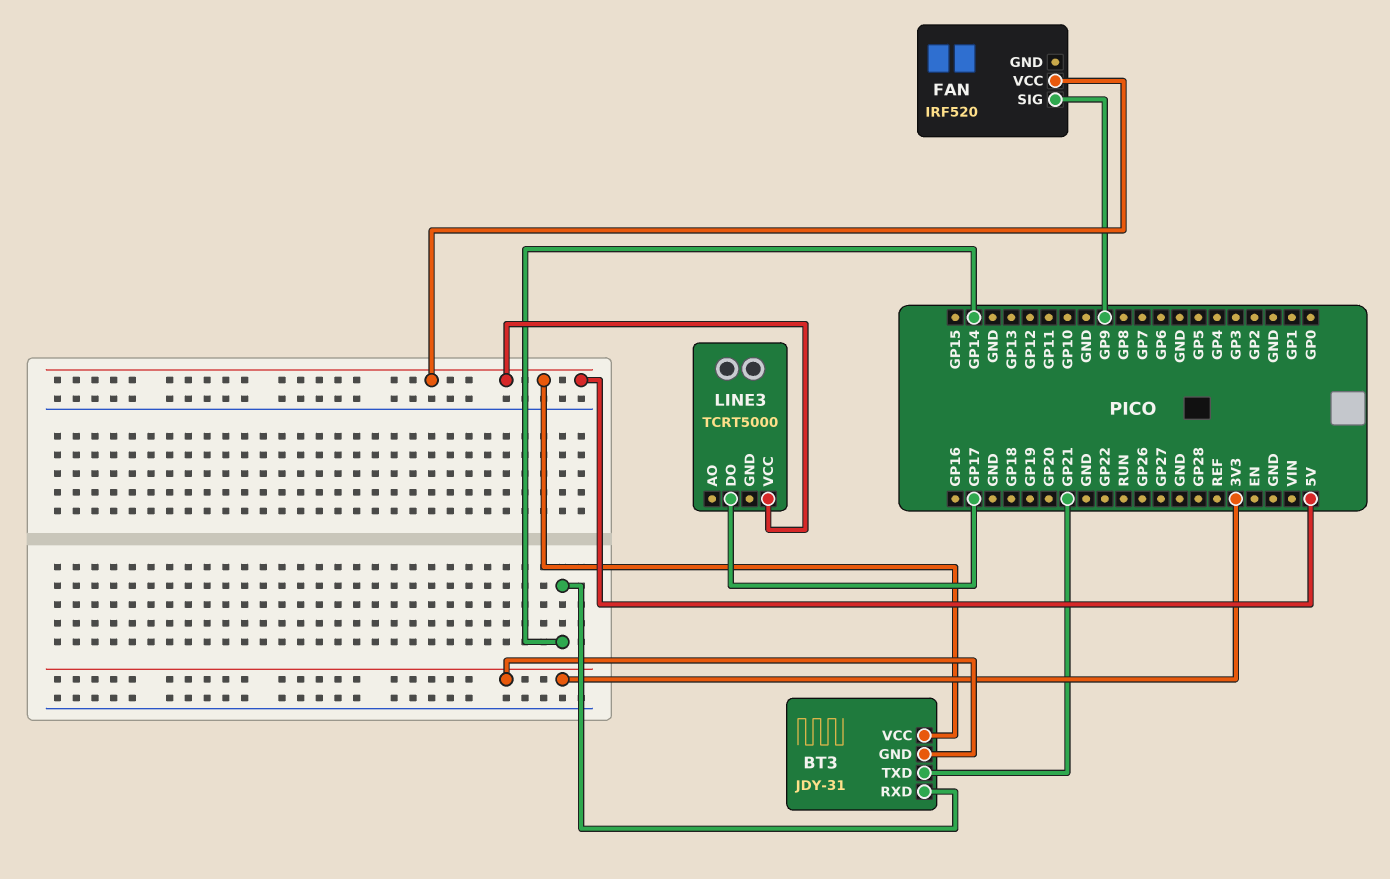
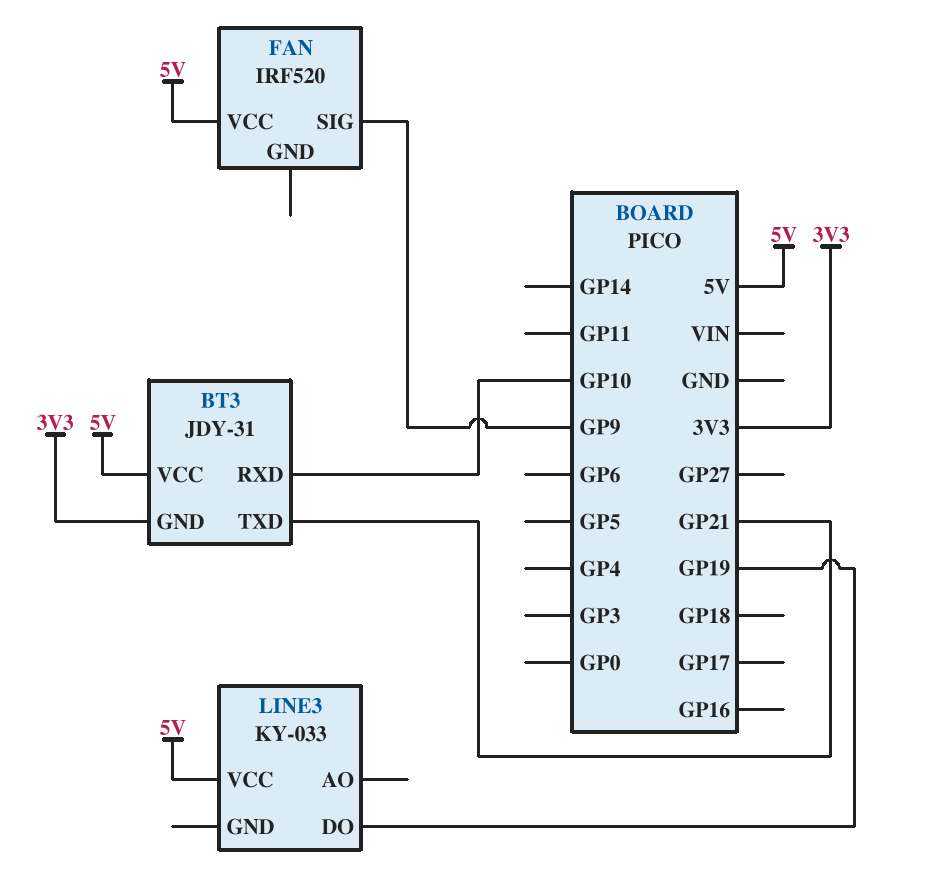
BT3 pin RXD: GP14 -> GP10
LINE3: TCRT5000 -> KY-033
LINE3 pin DO: GP17 -> GP19

